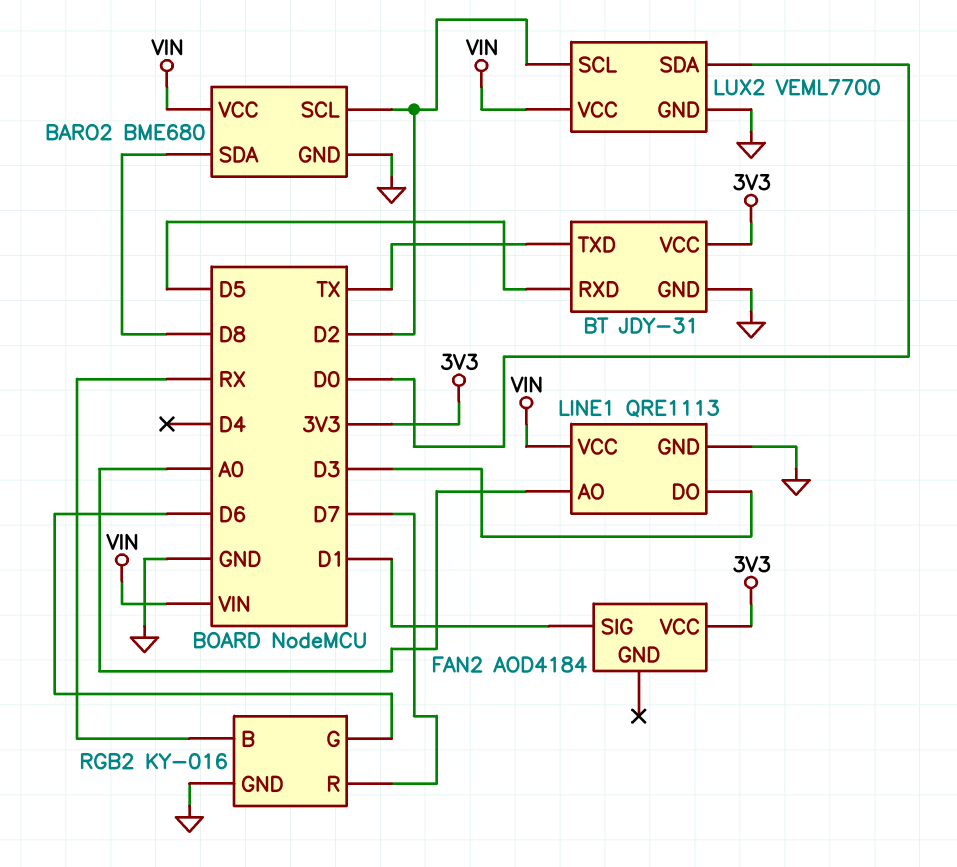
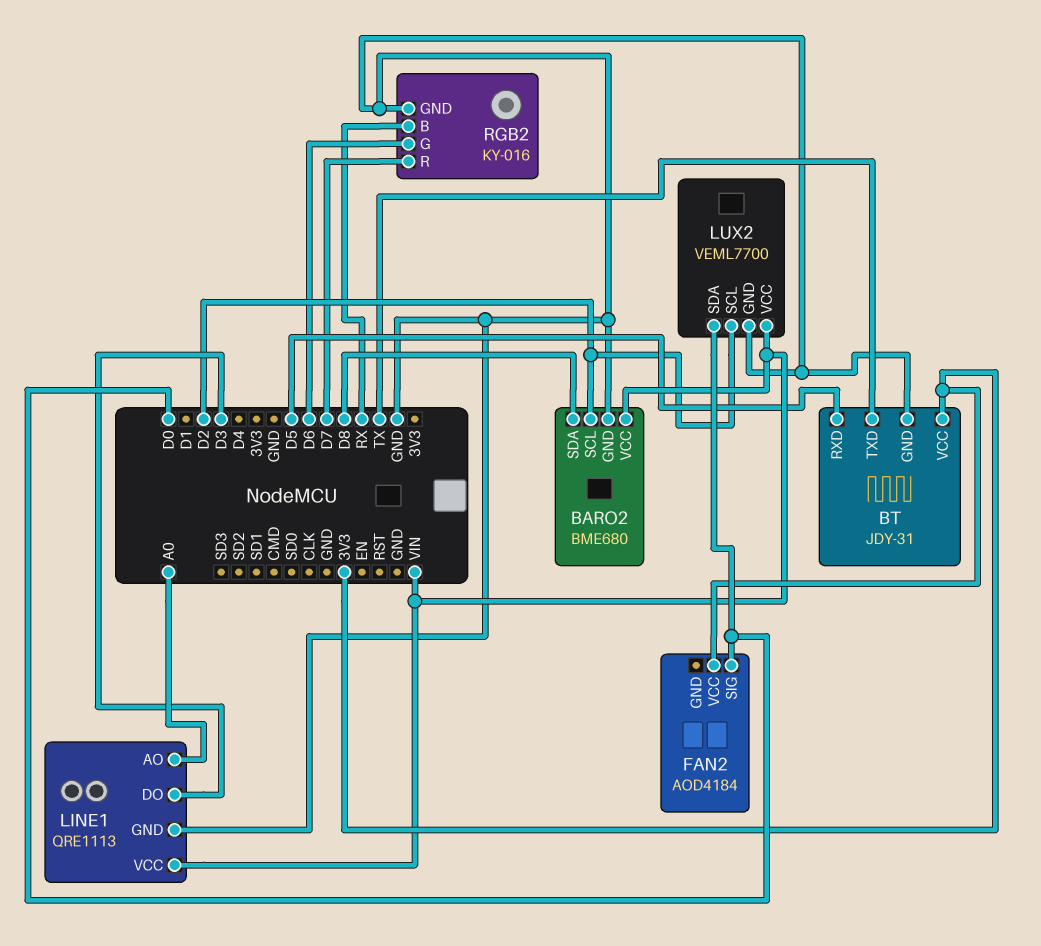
FAN2 pin SIG: D1 -> D0

